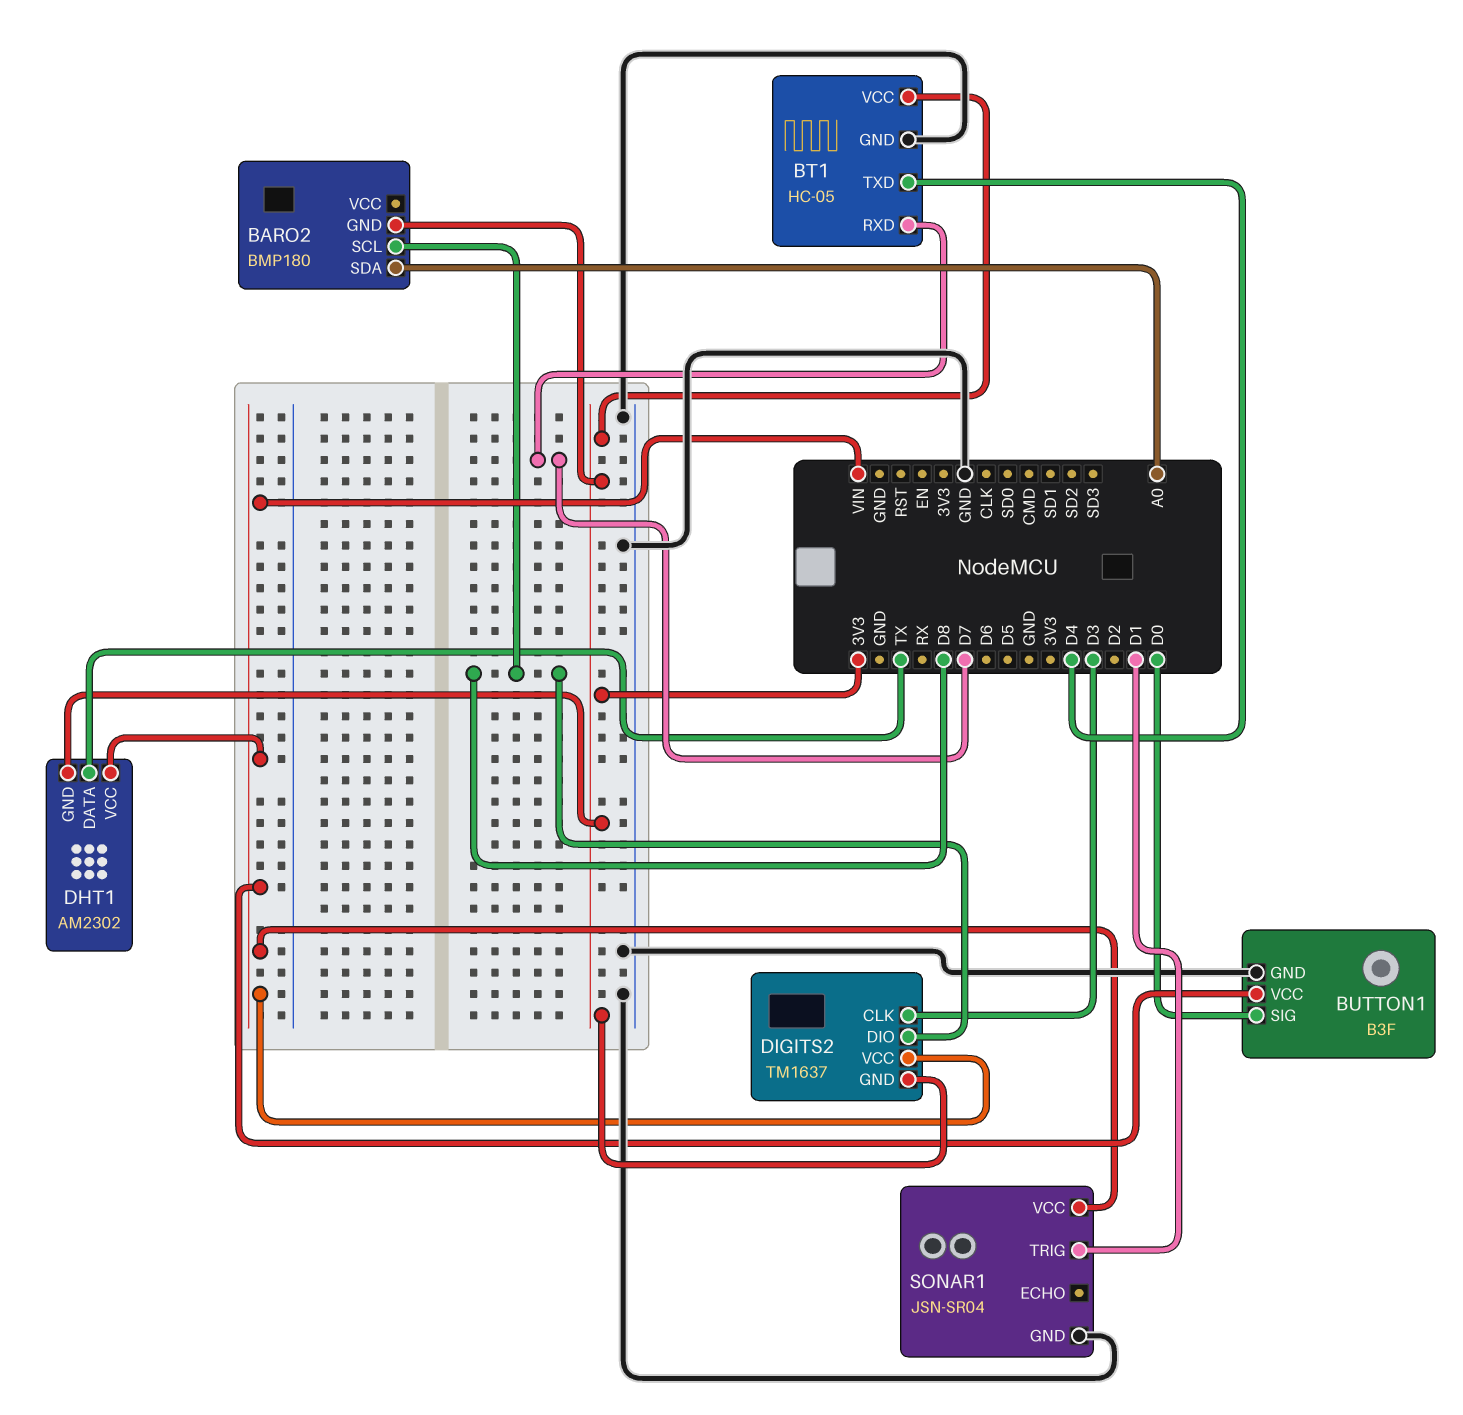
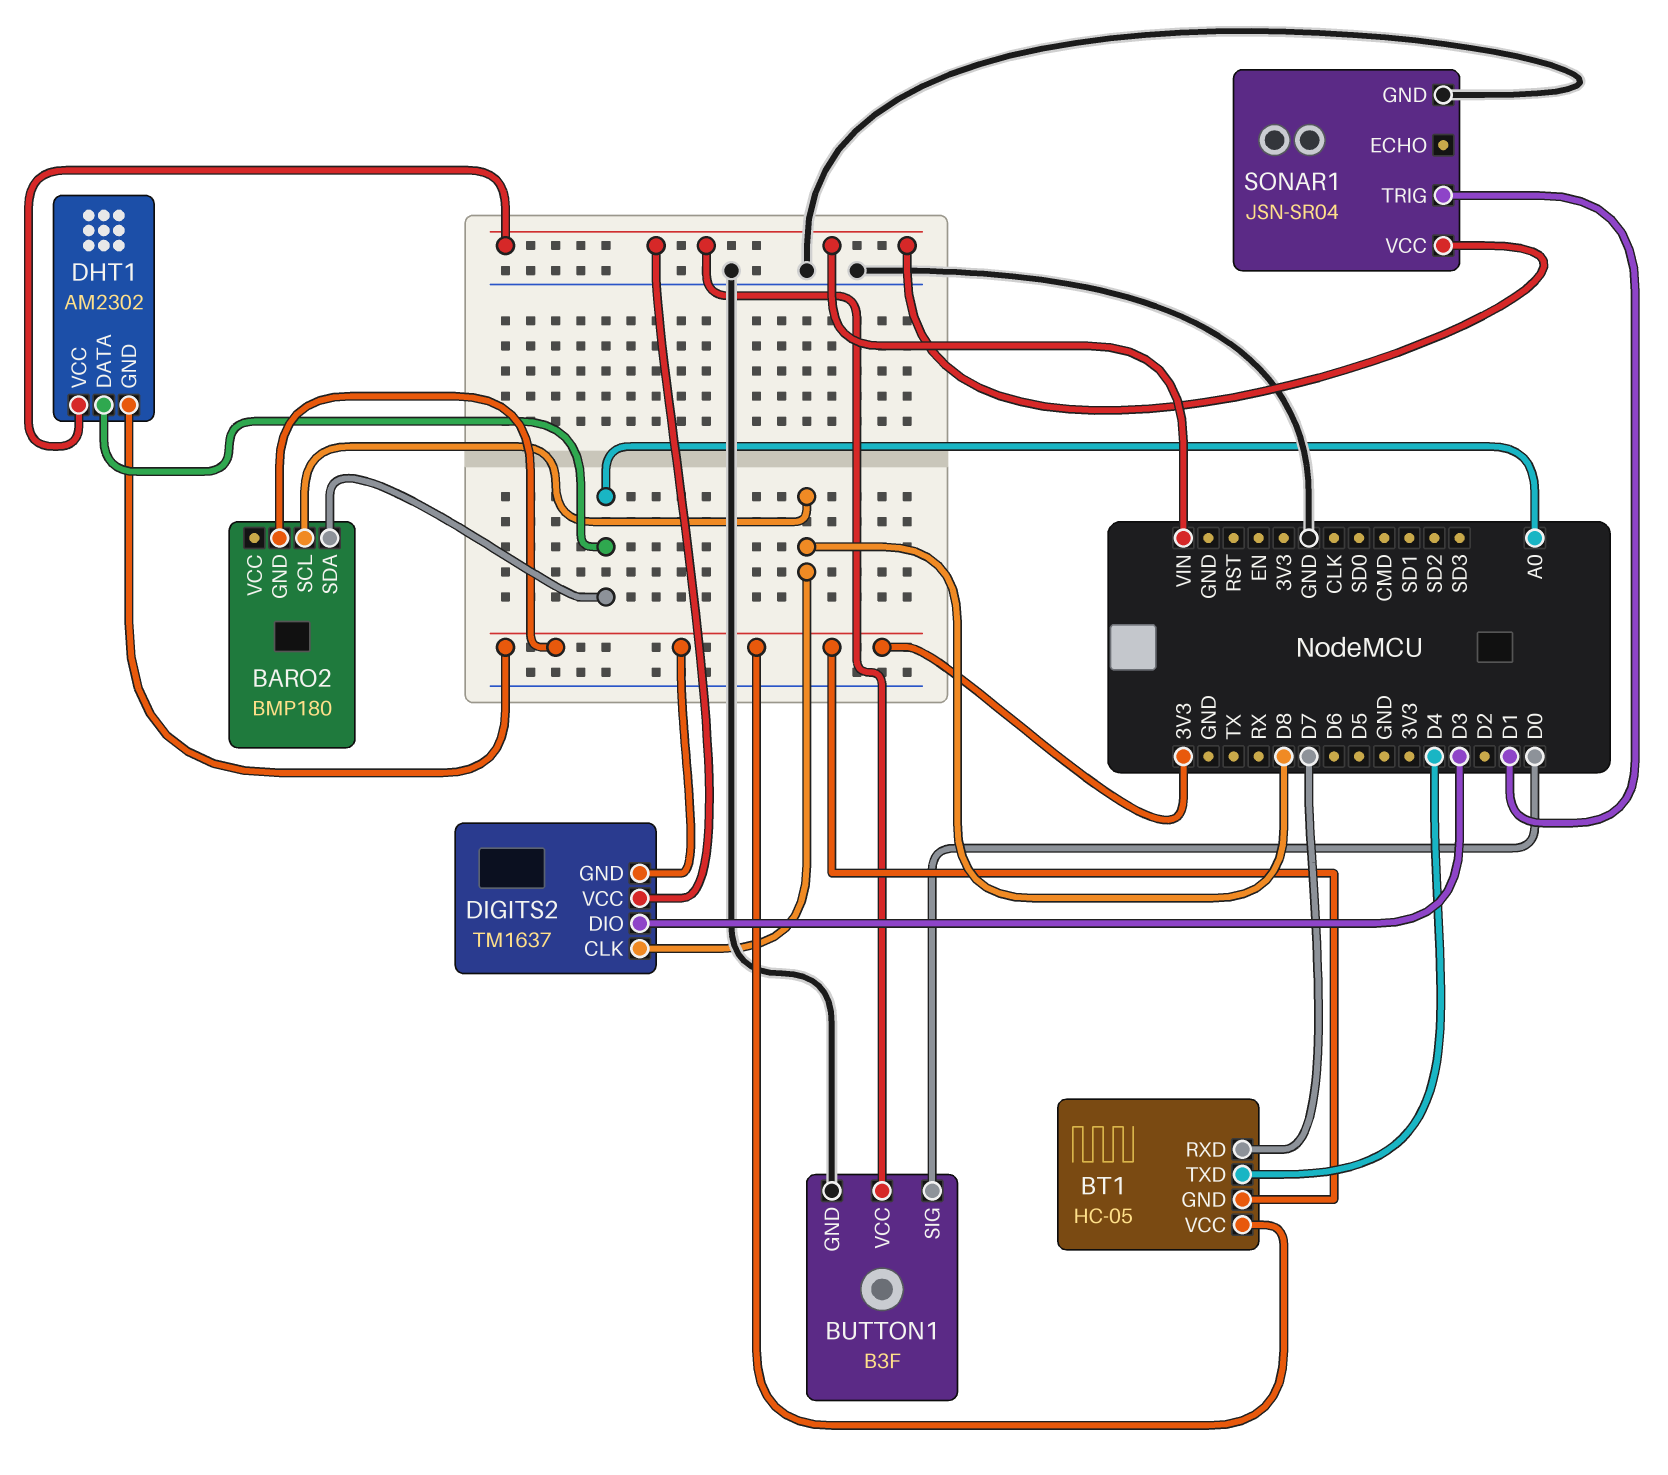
BT1 pin GND: GND -> 3V3
DHT1 pin DATA: TX -> A0
DIGITS2 pin CLK: D3 -> D8
DIGITS2 pin DIO: D8 -> D3

